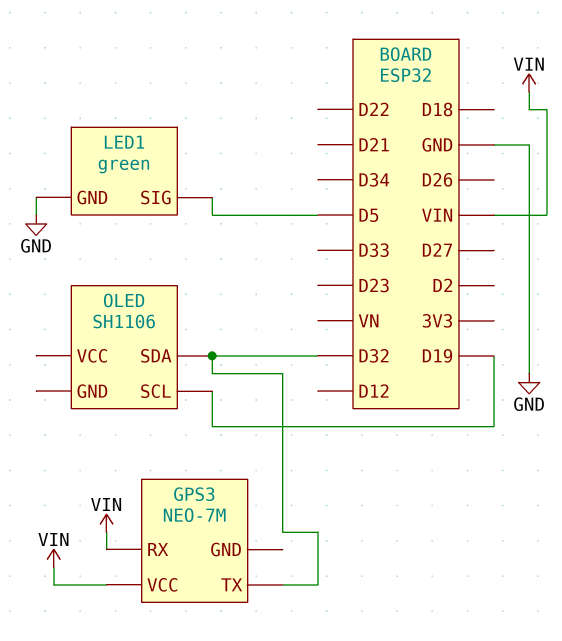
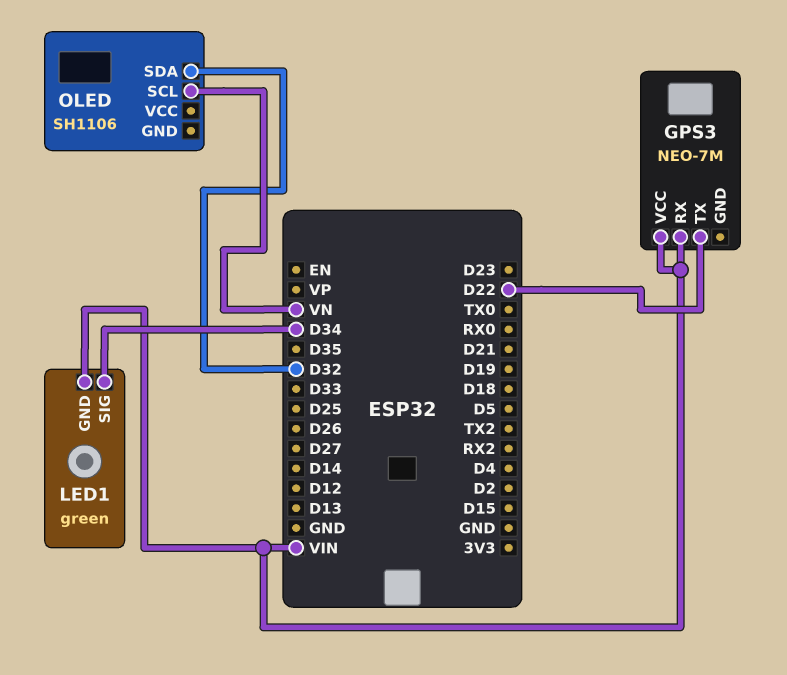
GPS3 pin TX: D32 -> D22
LED1 pin GND: GND -> VIN
LED1 pin SIG: D5 -> D34
OLED pin SCL: D19 -> VN

